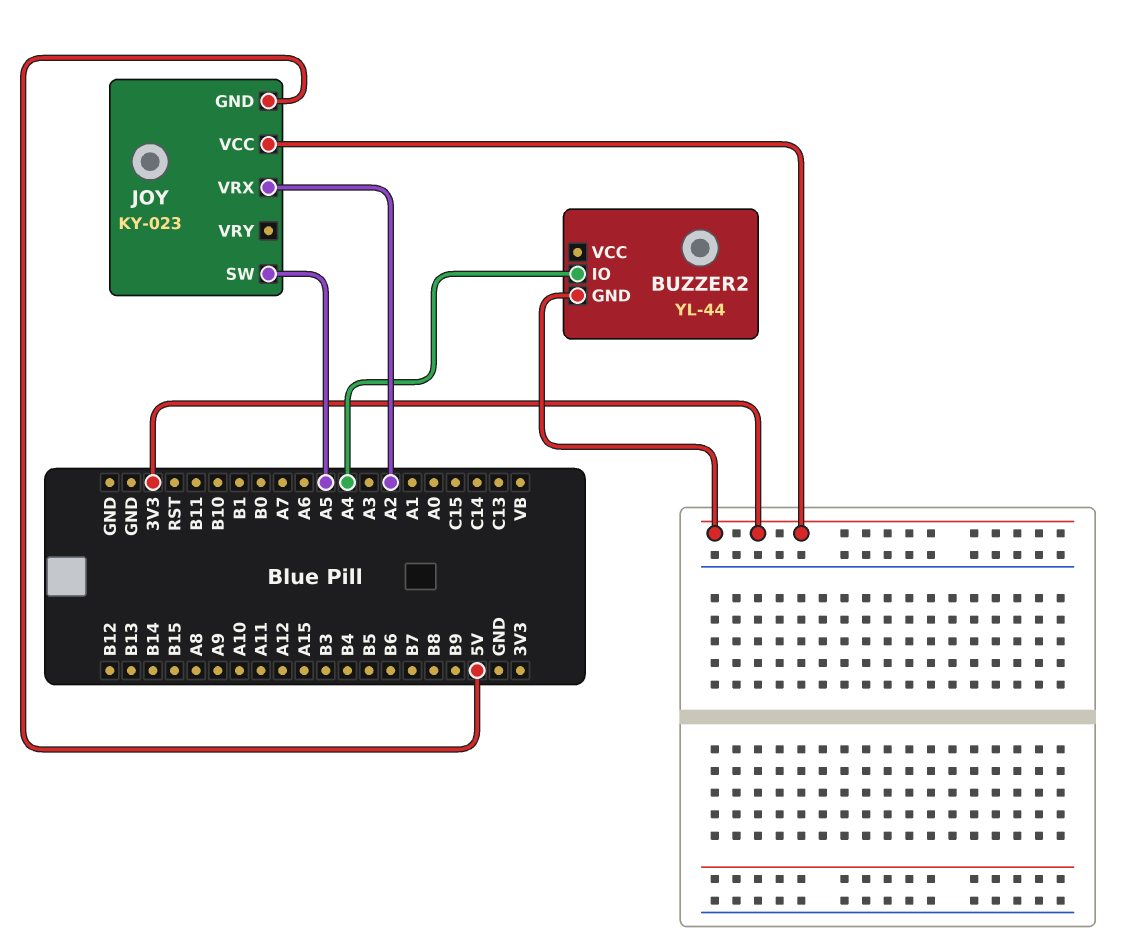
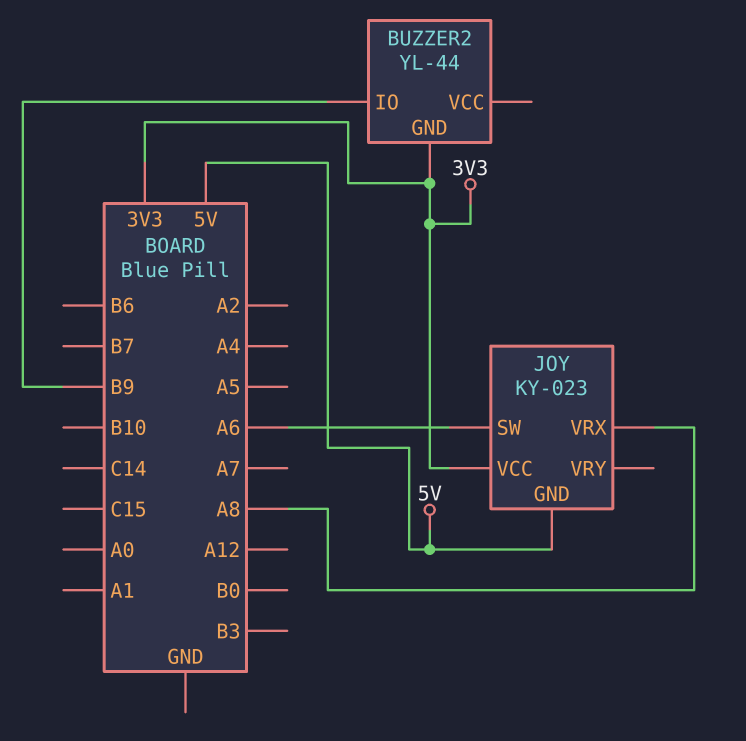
BUZZER2 pin IO: A4 -> B9
JOY pin SW: A5 -> A6
JOY pin VRX: A2 -> A8

